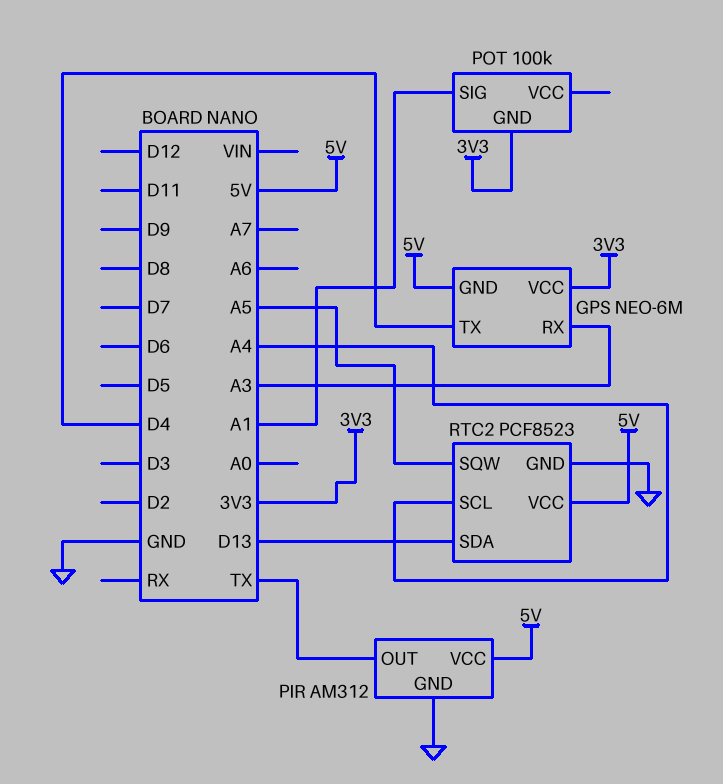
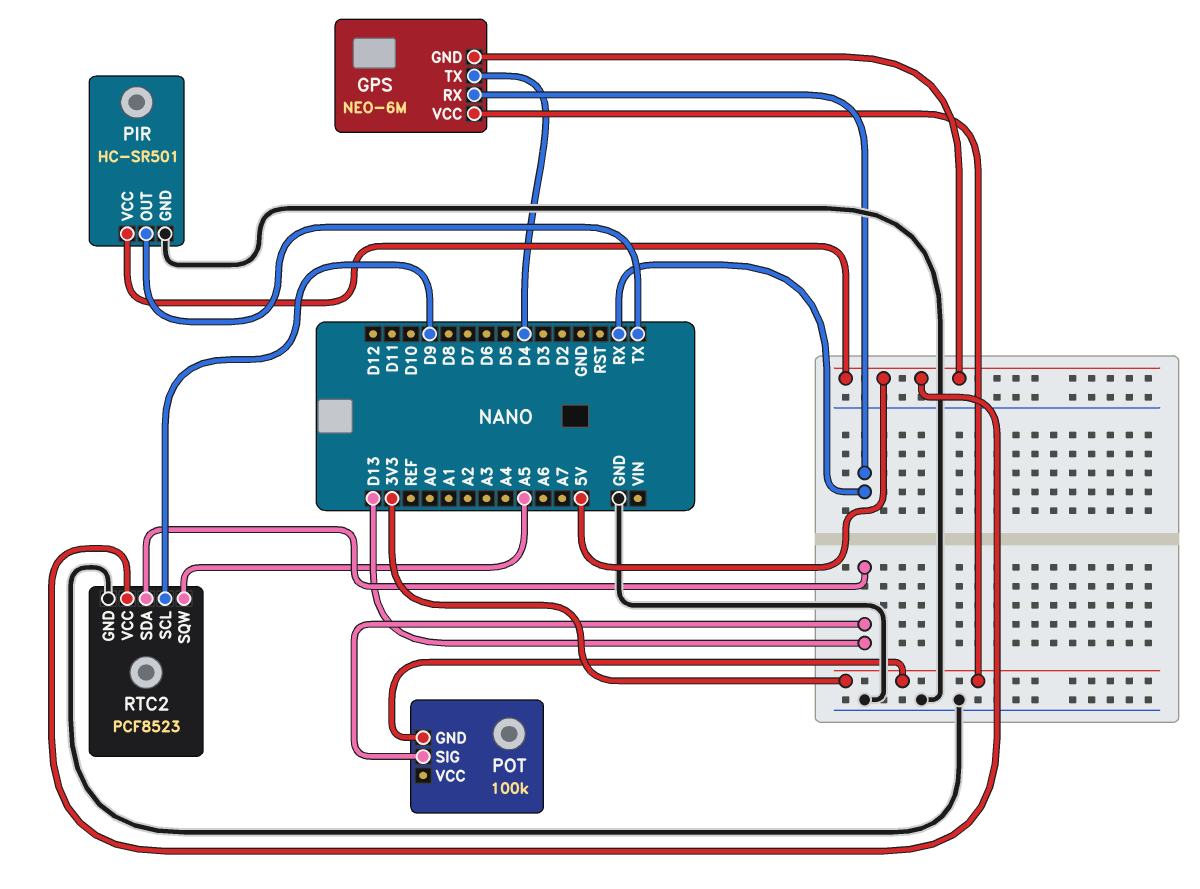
GPS pin RX: A3 -> RX
PIR: AM312 -> HC-SR501
POT pin SIG: A1 -> D13
RTC2 pin SCL: A4 -> D9

